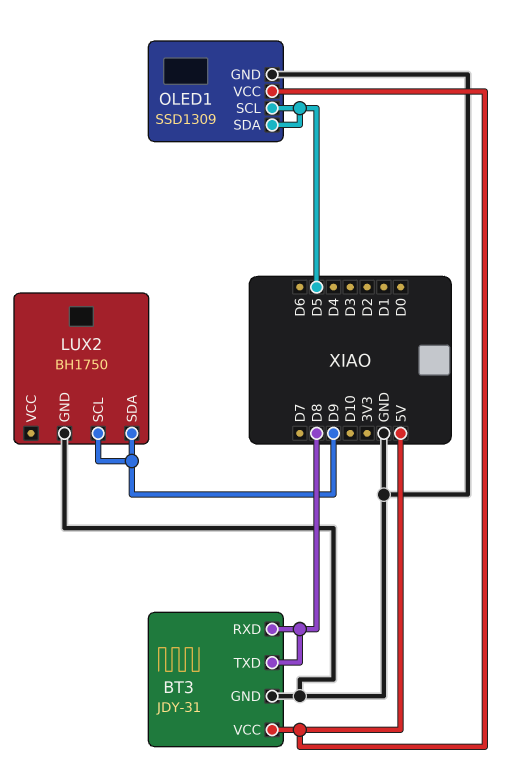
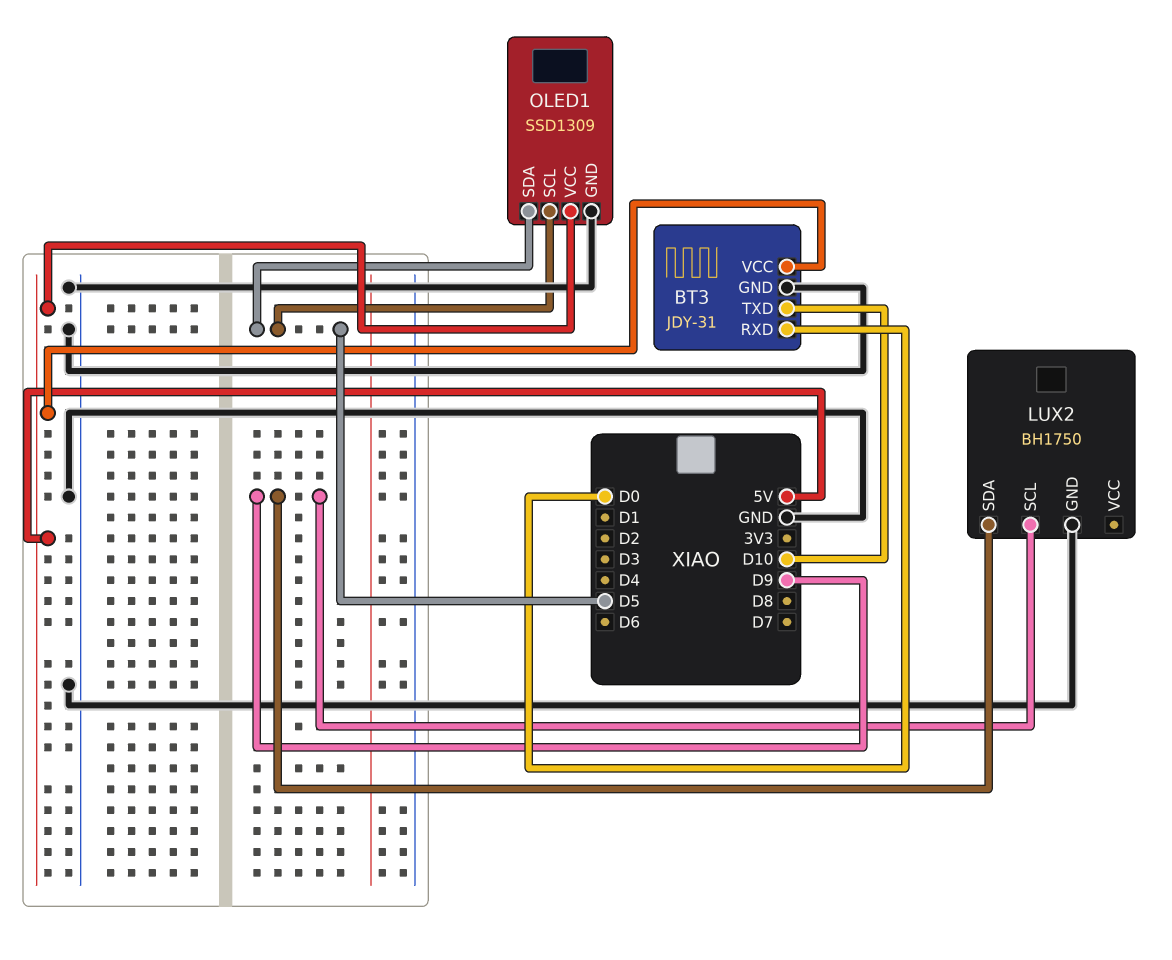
BT3 pin RXD: D8 -> D0
BT3 pin TXD: D8 -> D10

